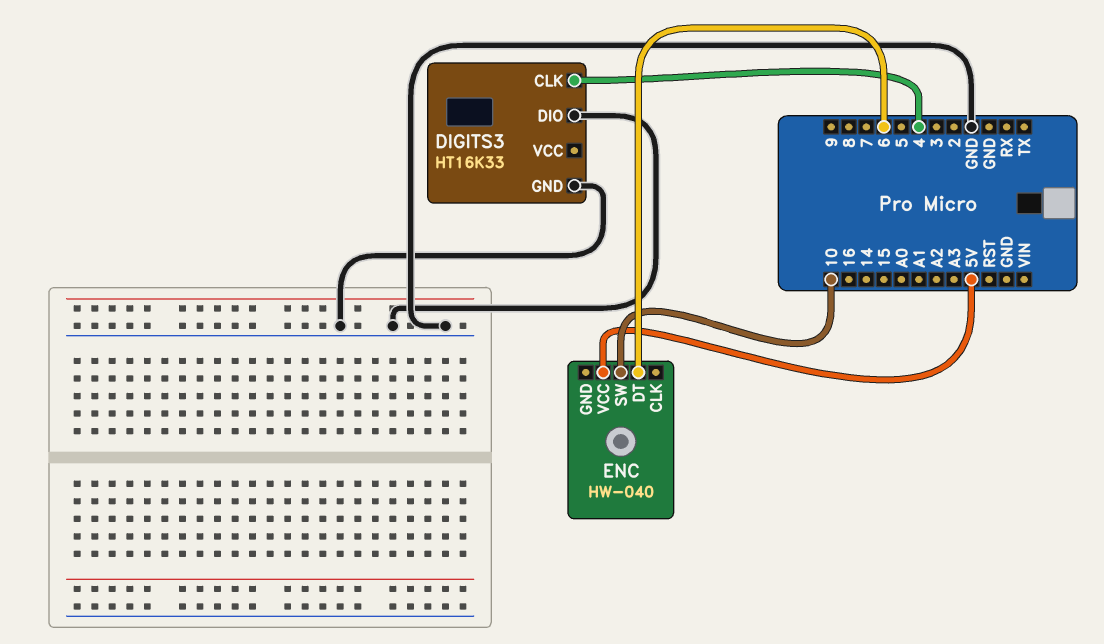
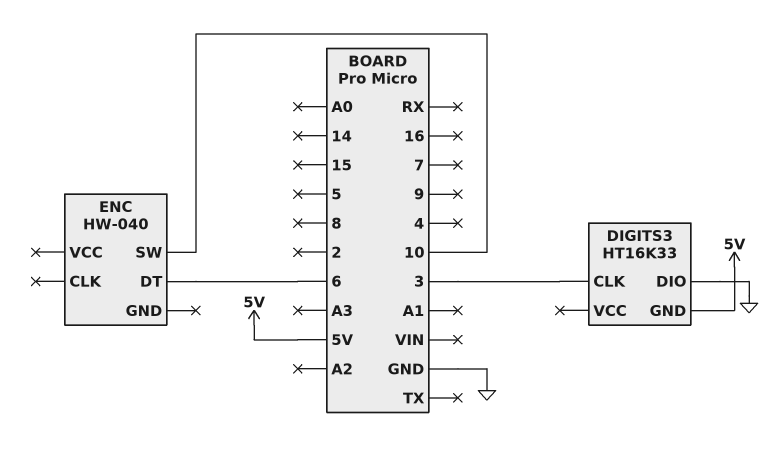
DIGITS3 pin CLK: 4 -> 3
DIGITS3 pin GND: GND -> 5V
ENC pin VCC: 5V -> none

